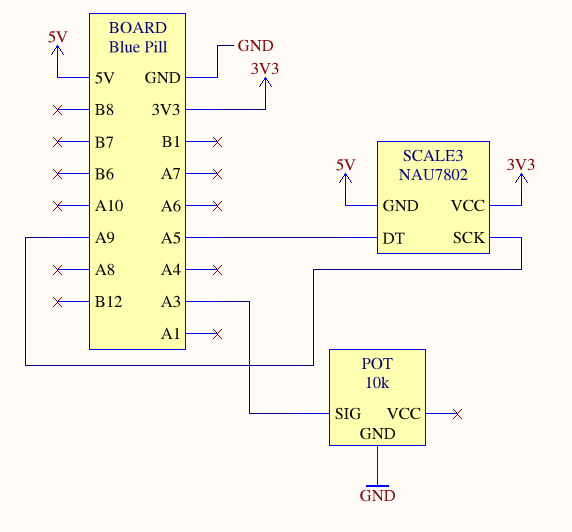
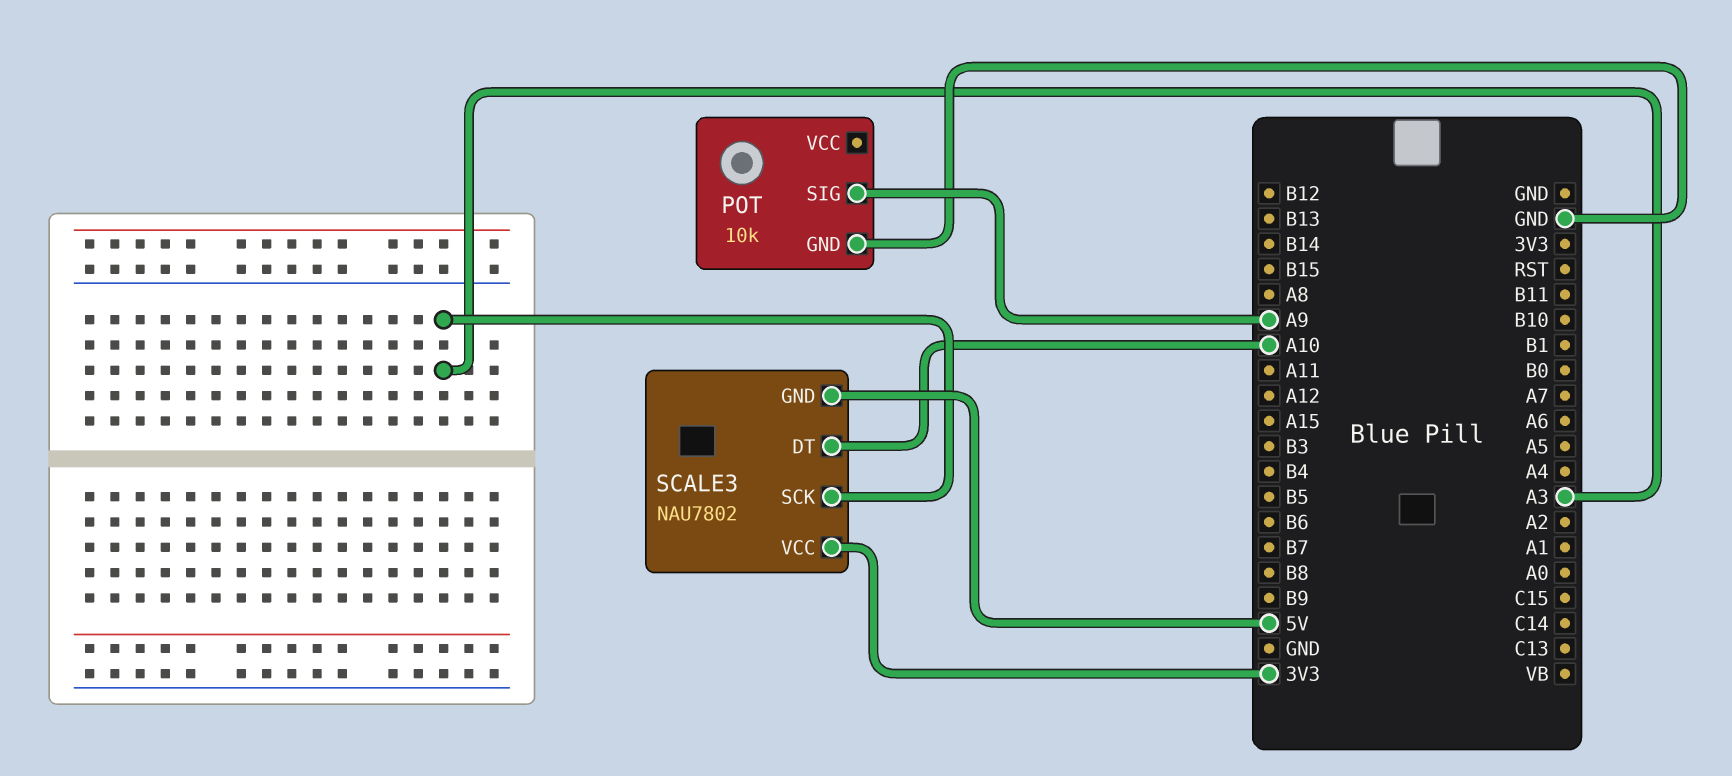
POT pin SIG: A3 -> A9
SCALE3 pin DT: A5 -> A10
SCALE3 pin SCK: A9 -> A3

